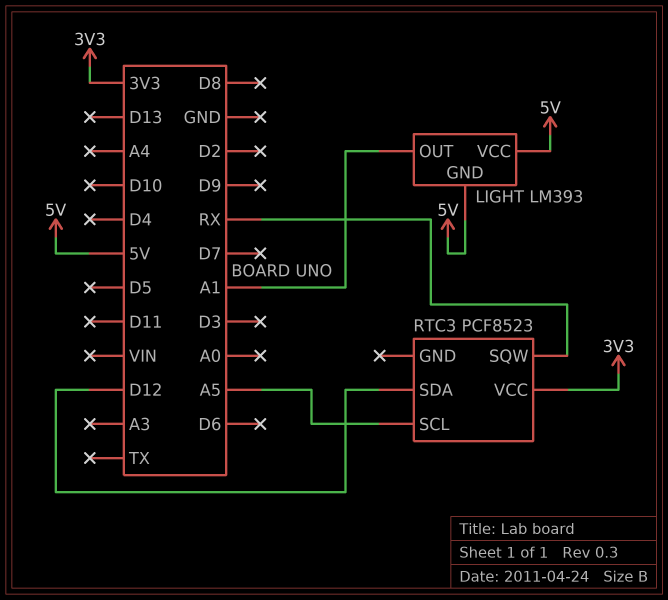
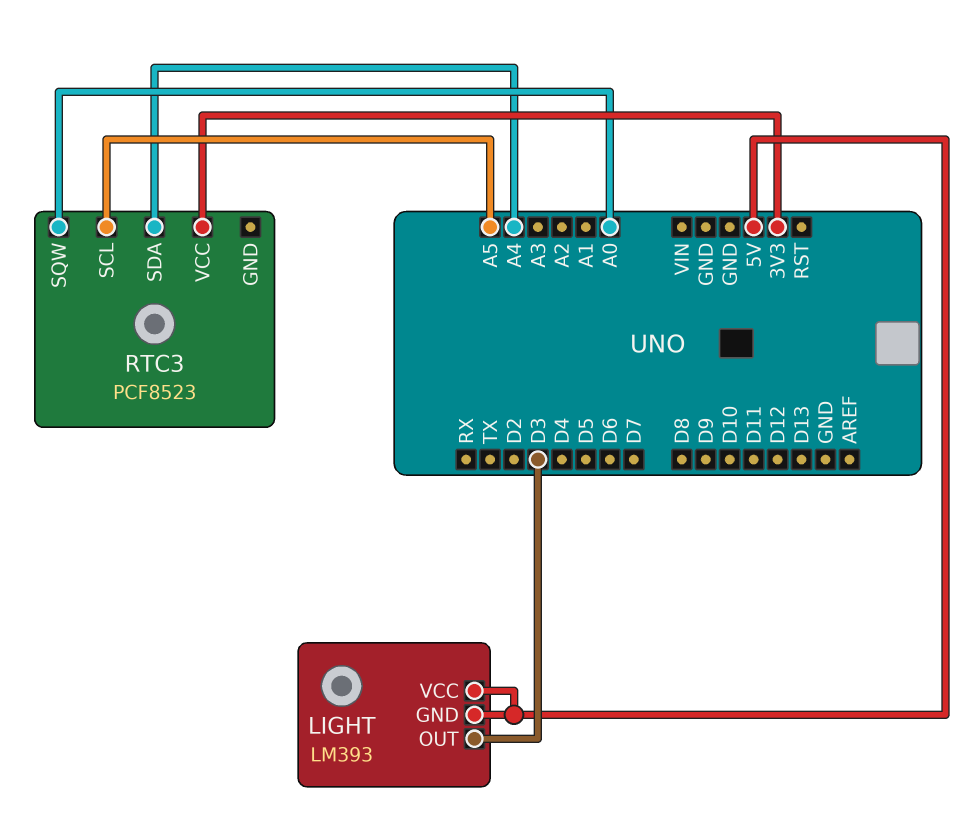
LIGHT pin OUT: A1 -> D3
RTC3 pin SDA: D12 -> A4
RTC3 pin SQW: RX -> A0

